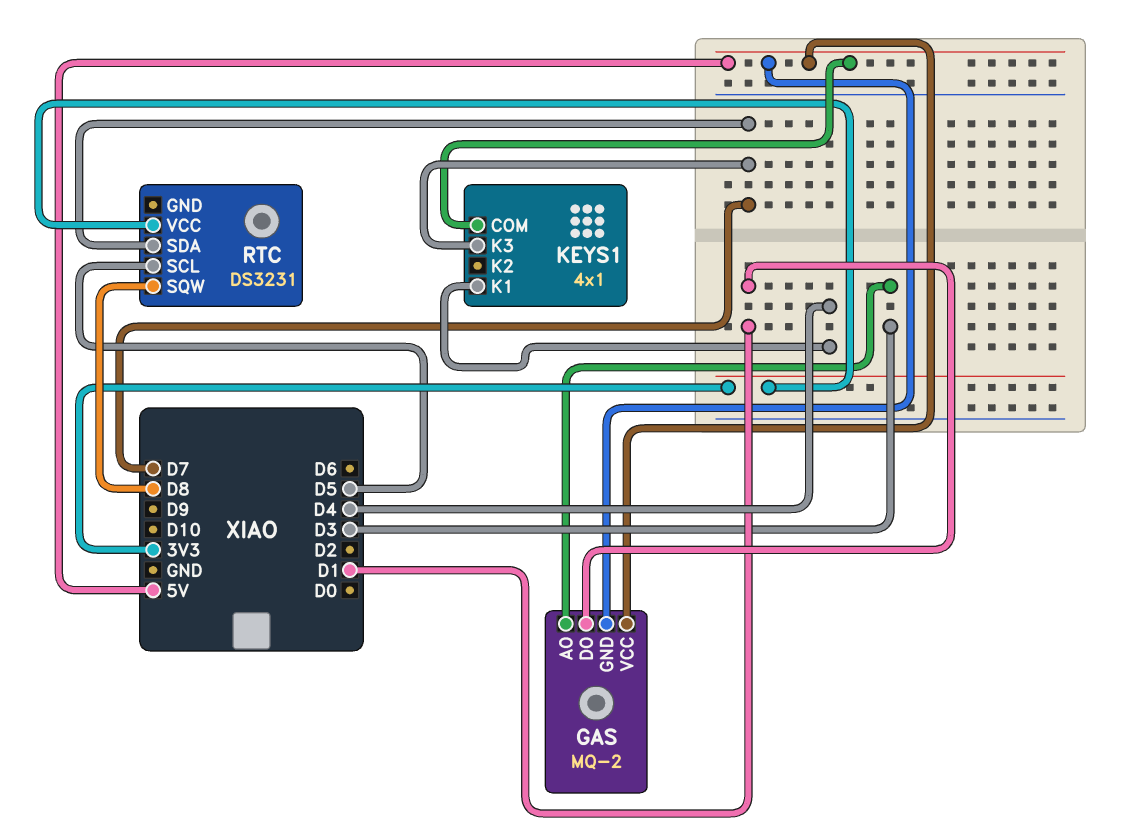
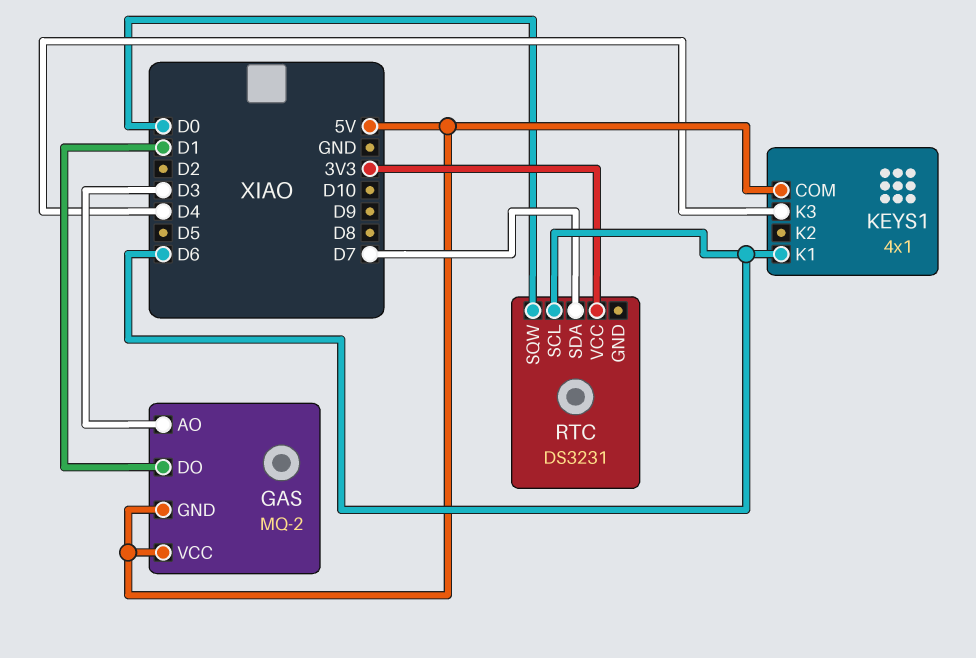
KEYS1 pin K1: D4 -> D6
KEYS1 pin K3: D7 -> D4
RTC pin SCL: D5 -> D6
RTC pin SQW: D8 -> D0

